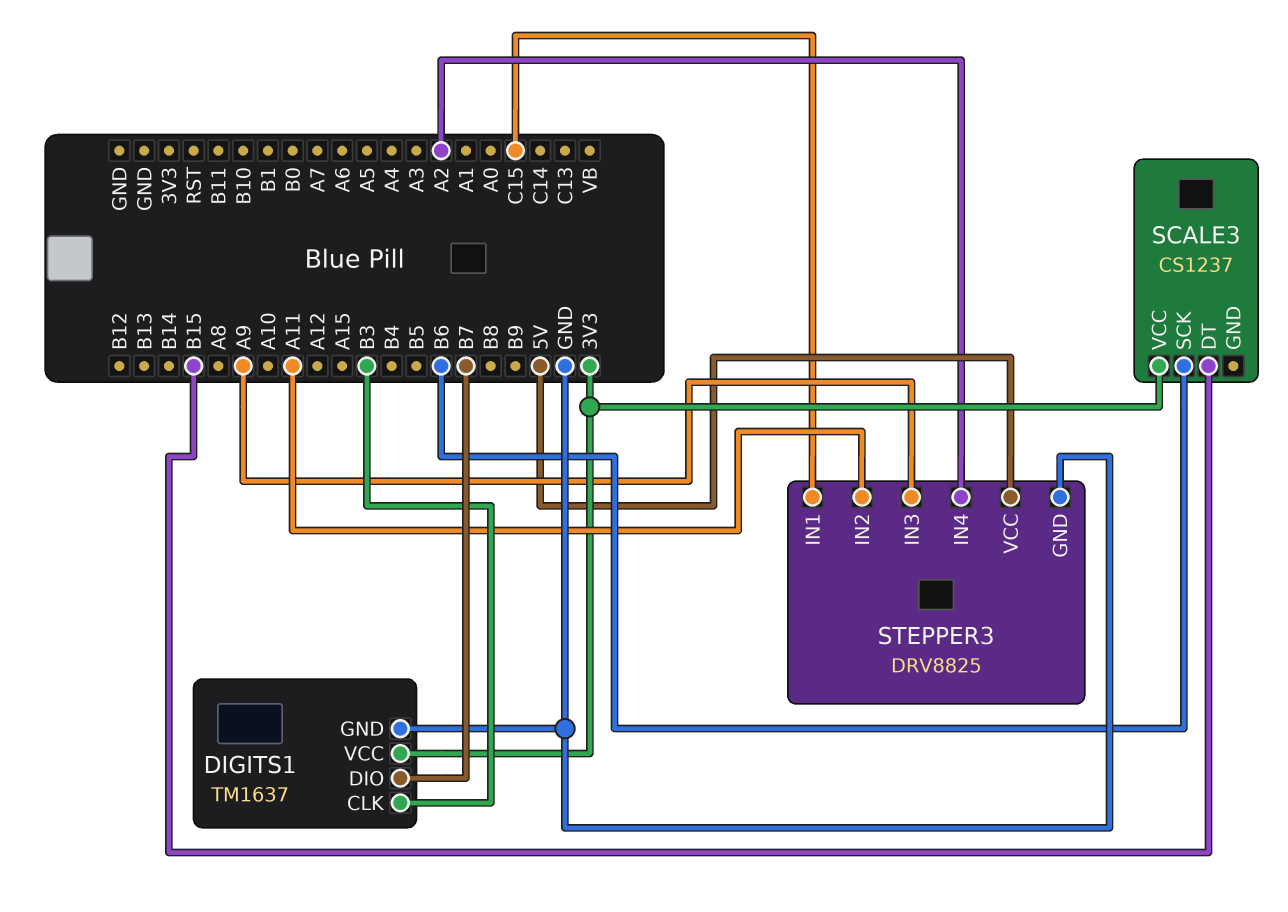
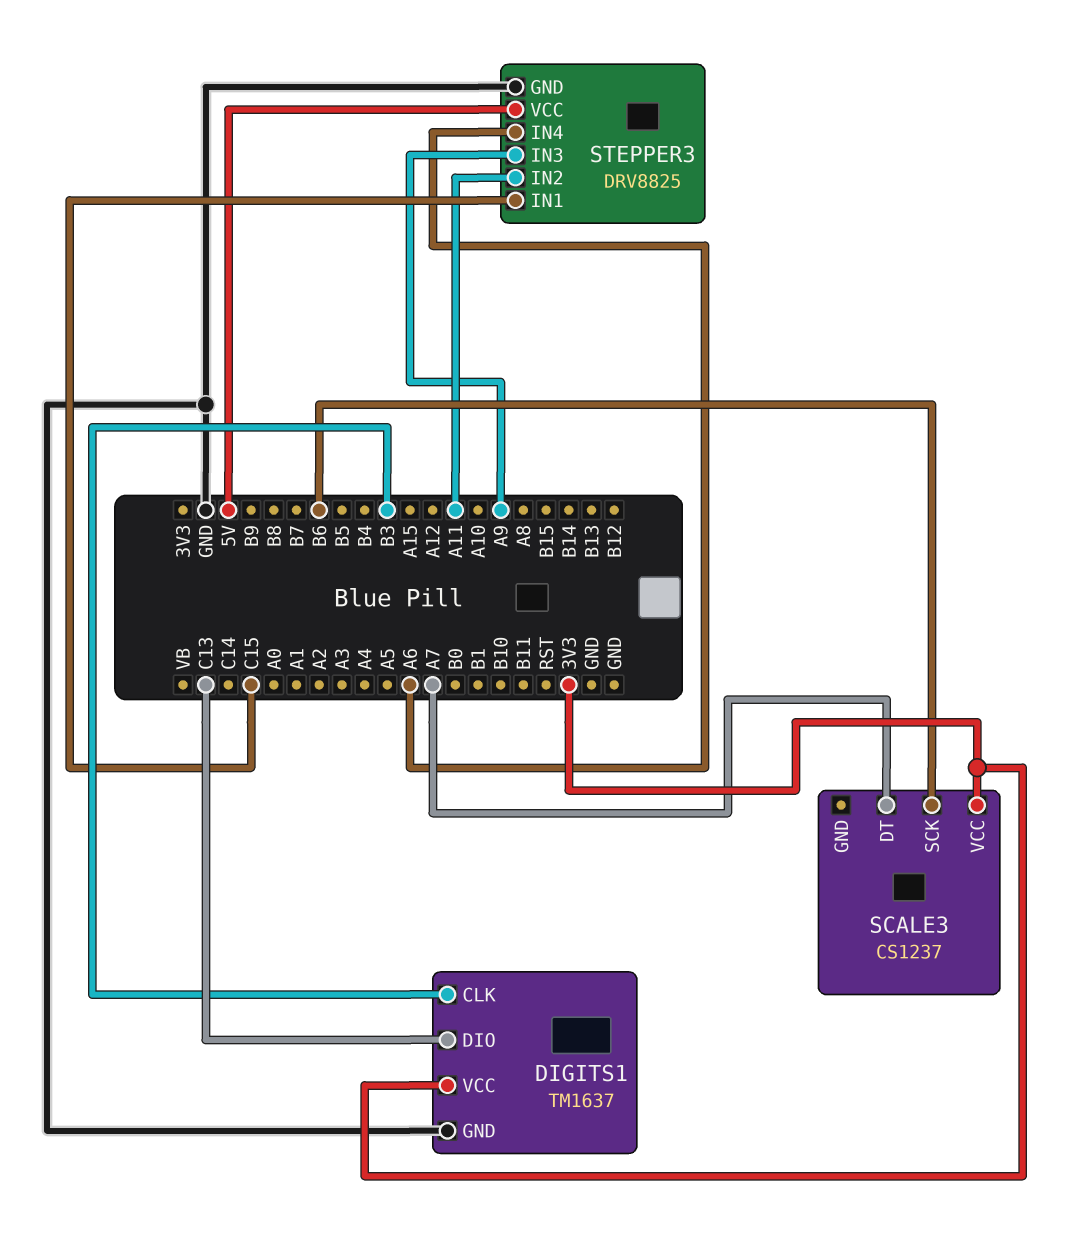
DIGITS1 pin DIO: B7 -> C13
SCALE3 pin DT: B15 -> A7
STEPPER3 pin IN4: A2 -> A6

